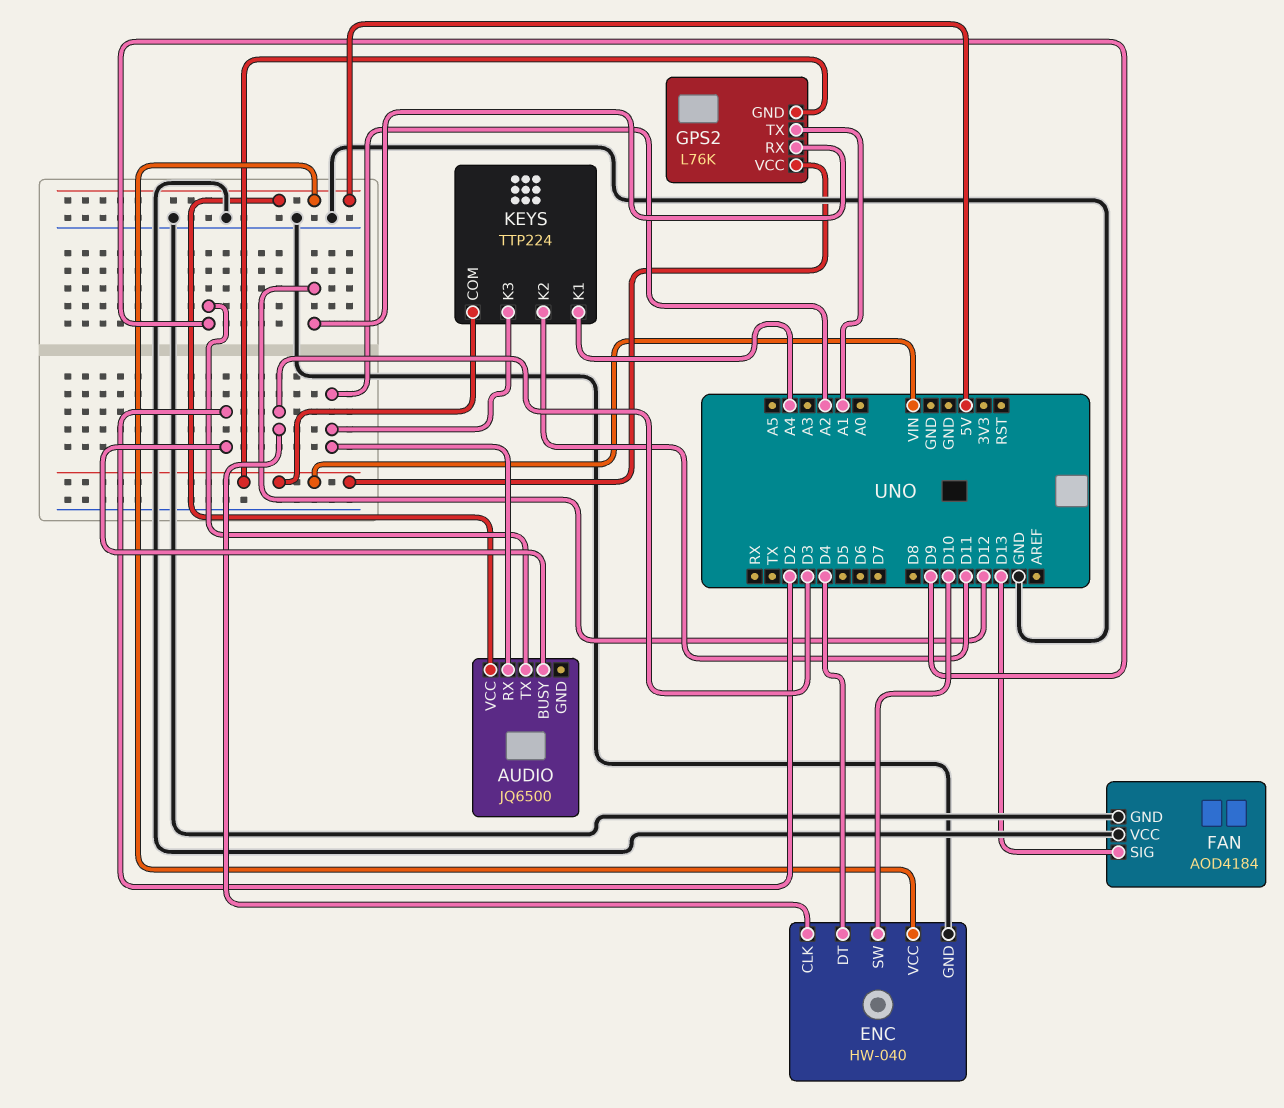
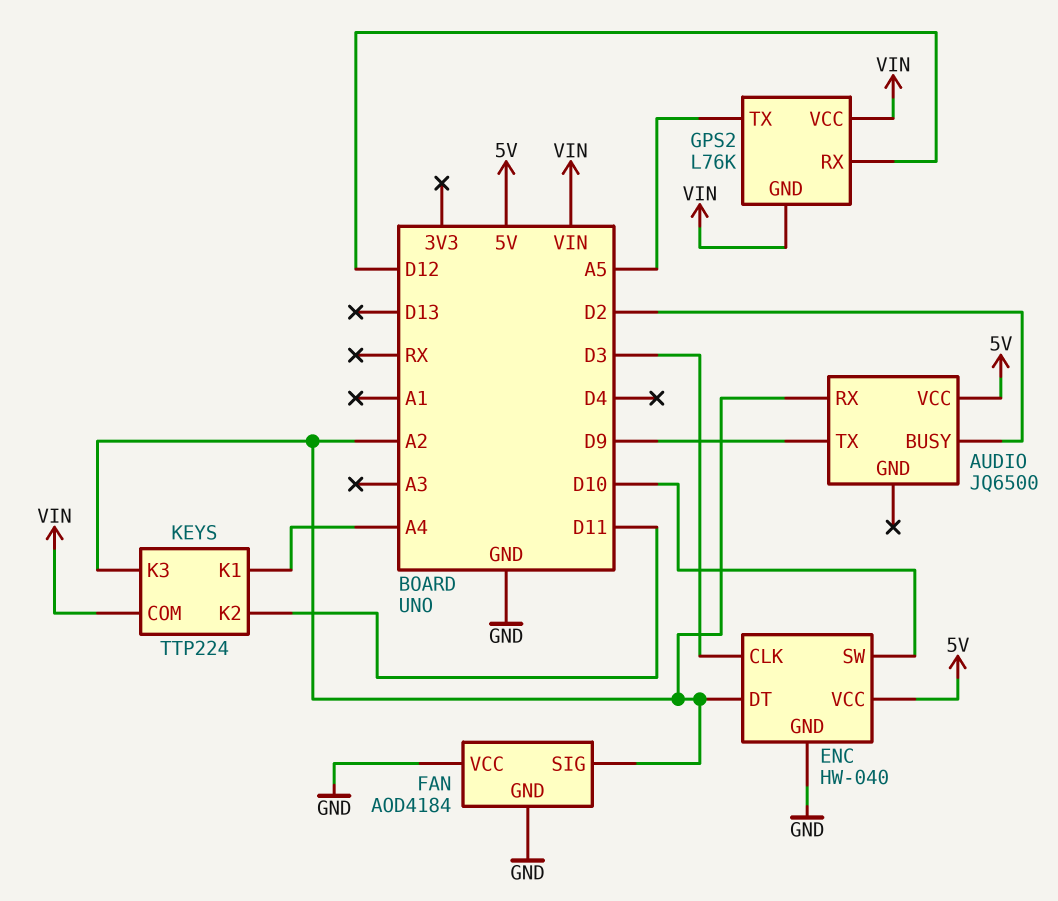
ENC pin DT: D4 -> A2
FAN pin SIG: D13 -> A2
GPS2 pin TX: A1 -> A5

